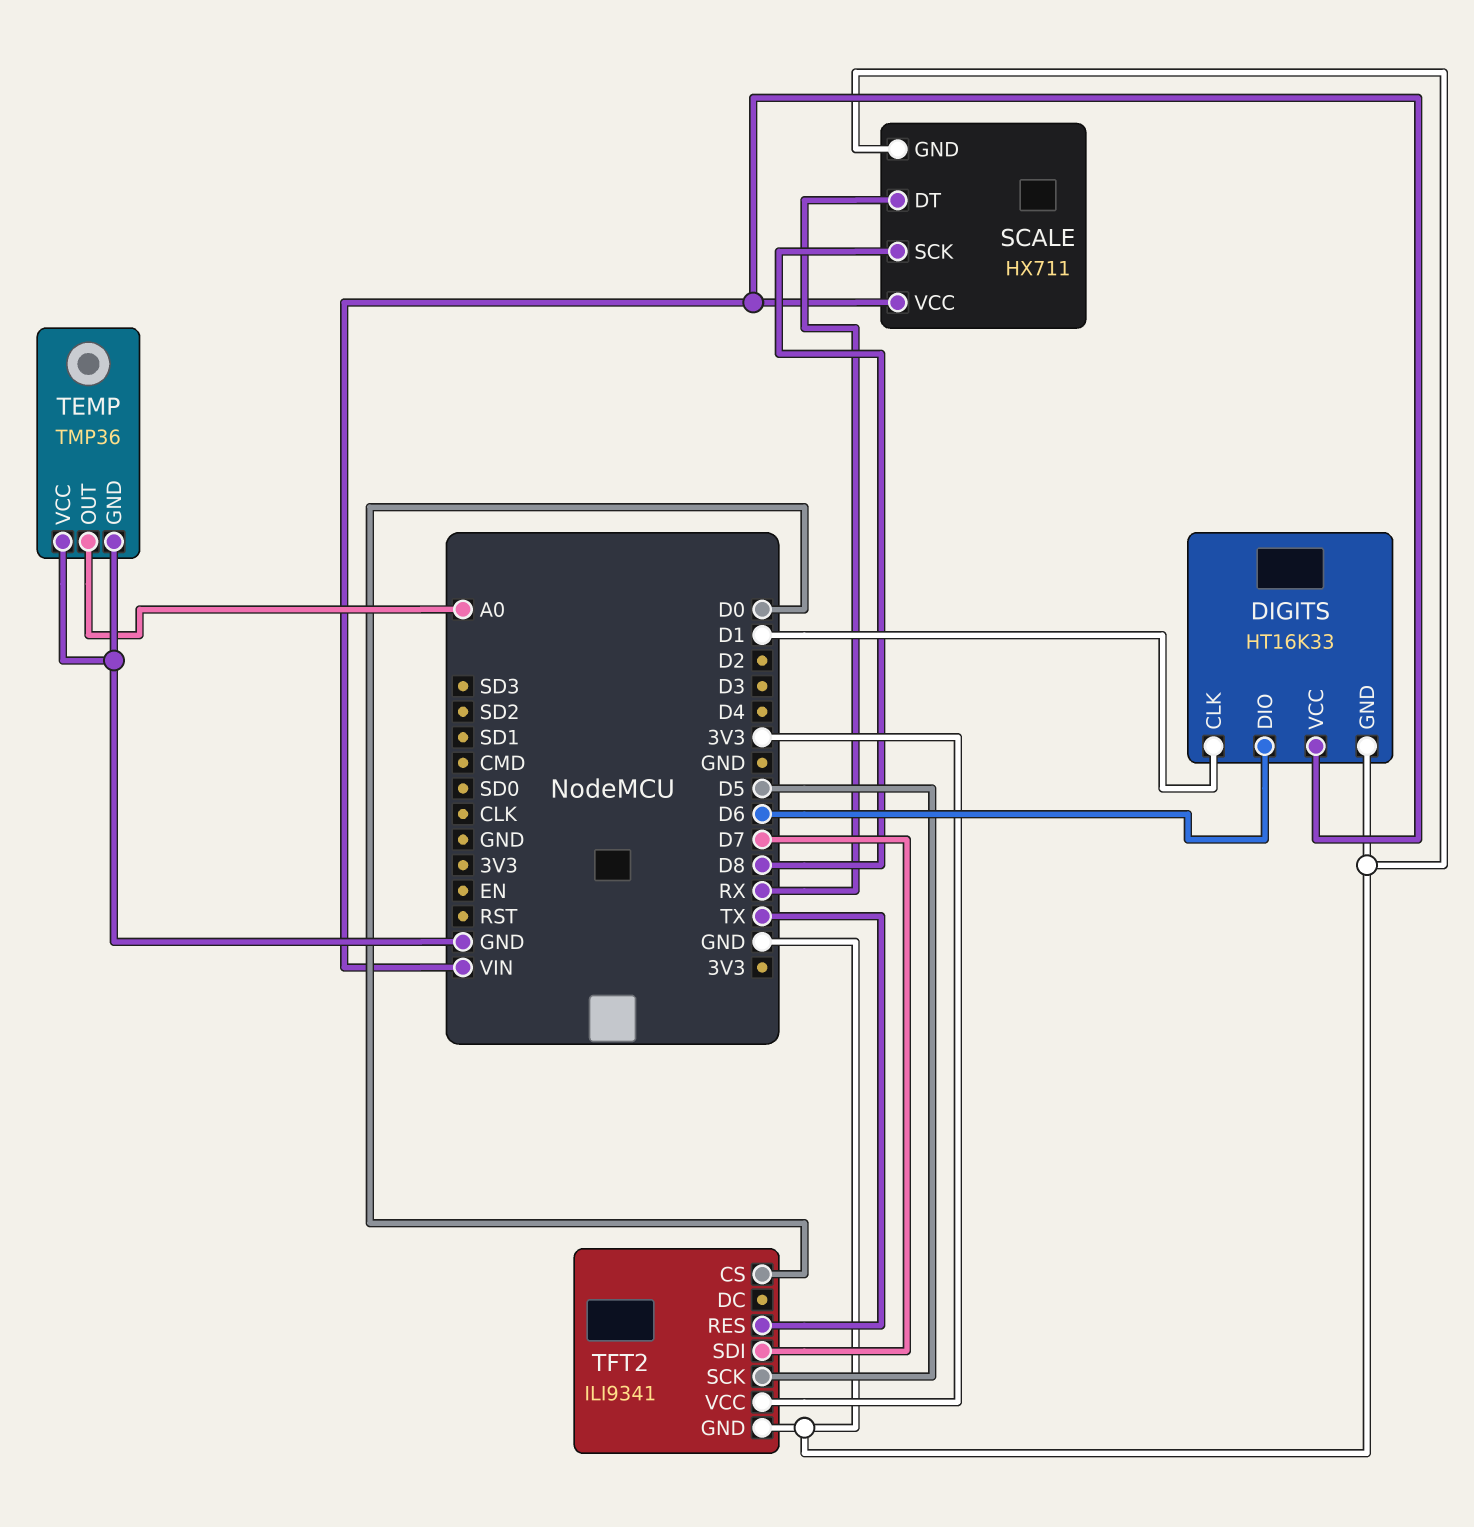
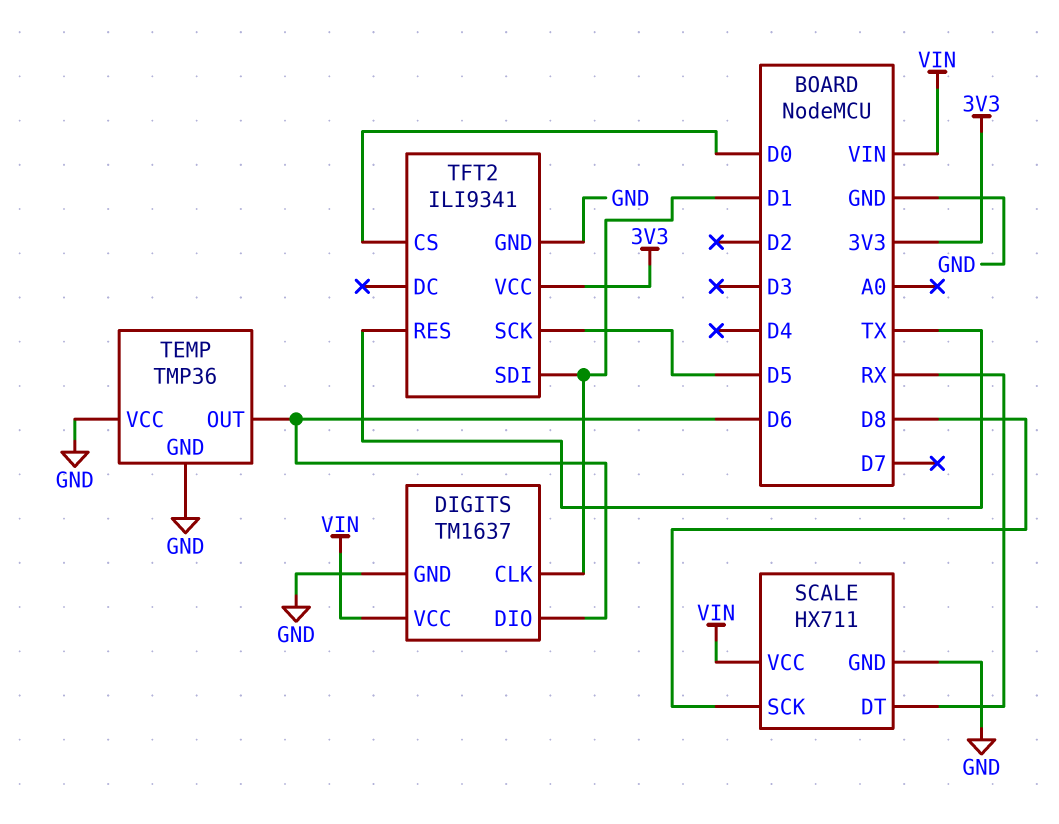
DIGITS: HT16K33 -> TM1637
TEMP pin OUT: A0 -> D6
TFT2 pin SDI: D7 -> D1

